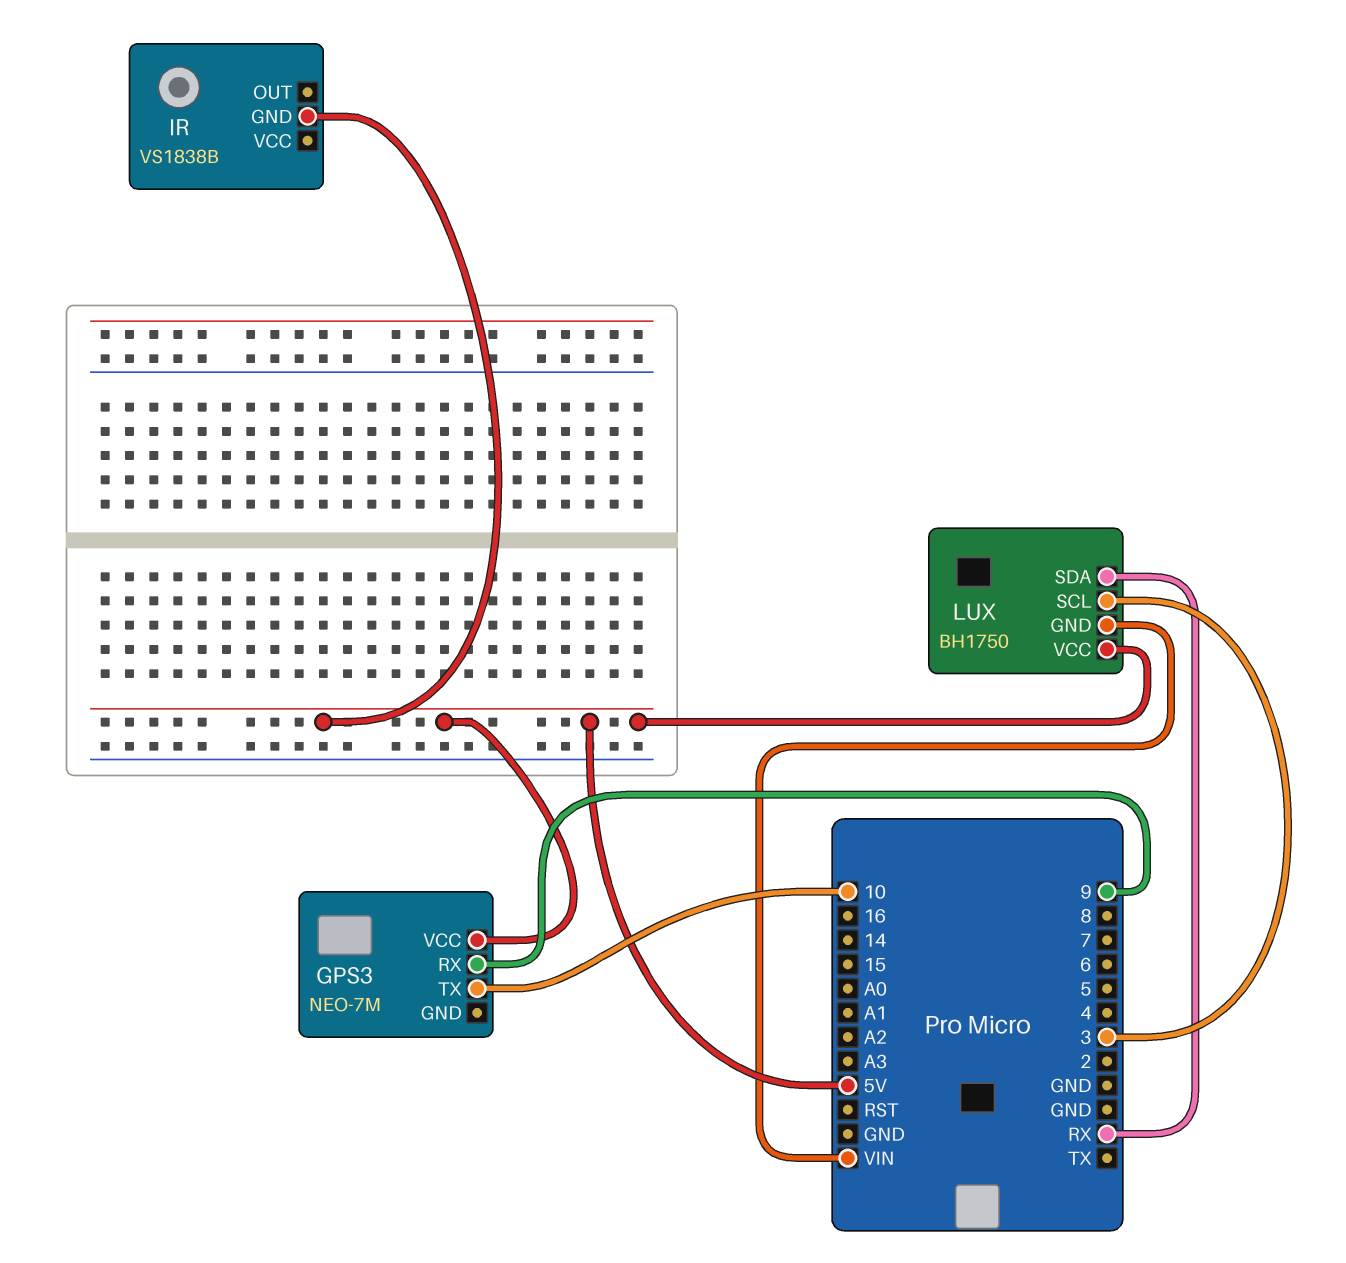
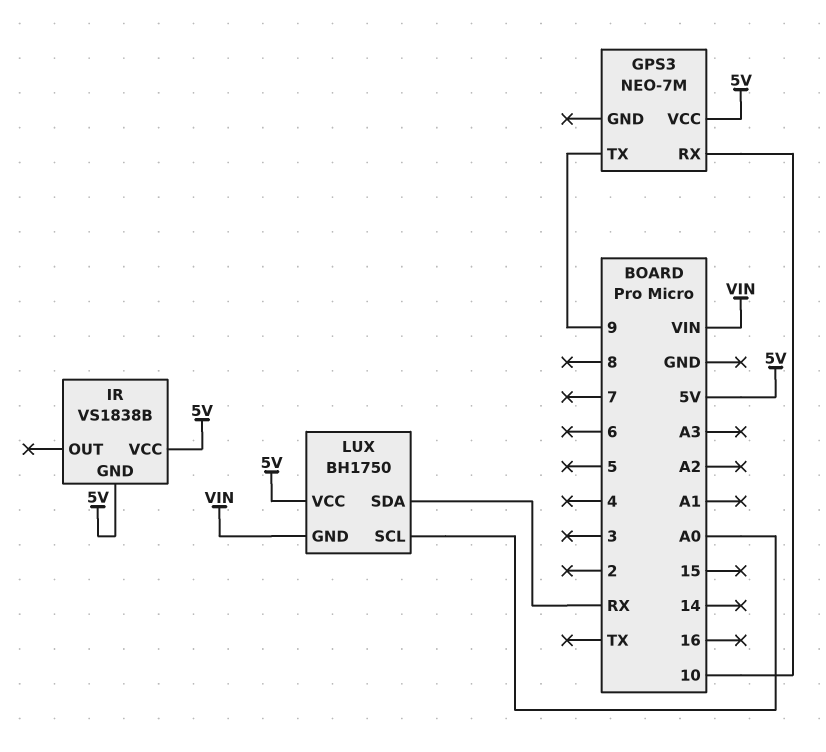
GPS3 pin RX: 9 -> 10
GPS3 pin TX: 10 -> 9
IR pin VCC: none -> 5V
LUX pin SCL: 3 -> A0

